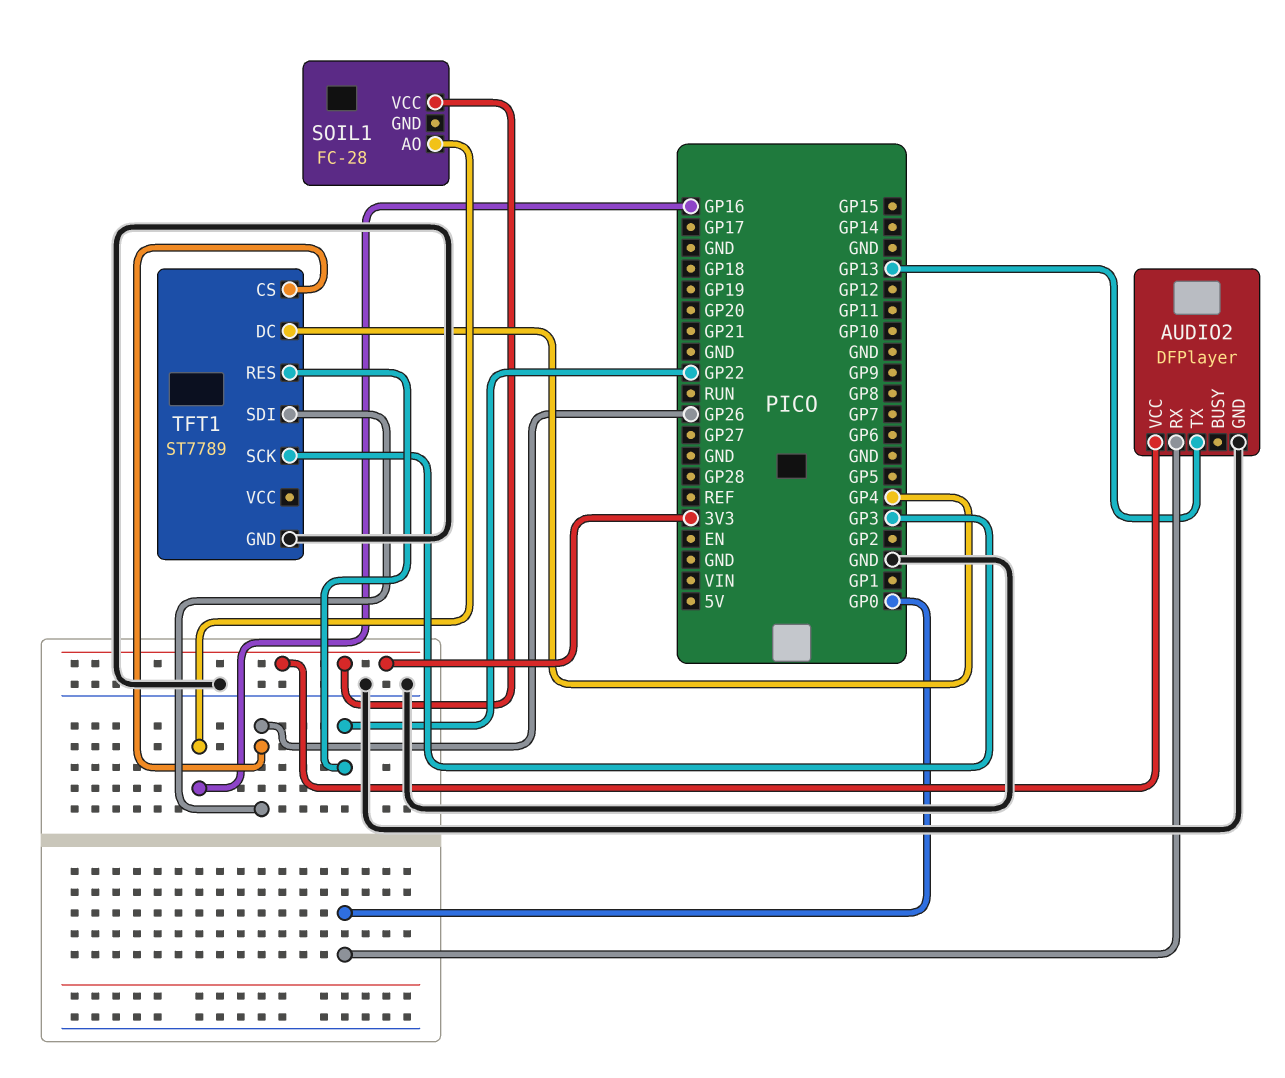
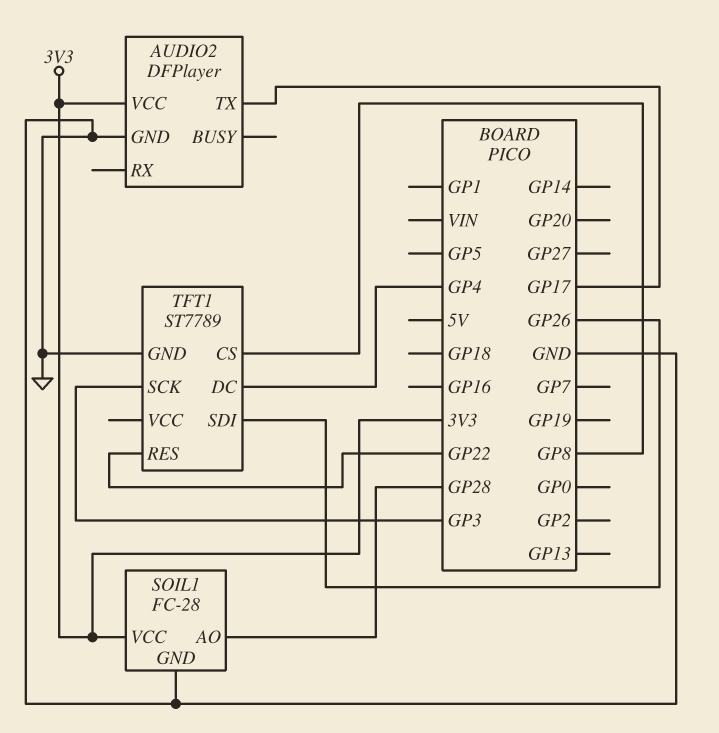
AUDIO2 pin RX: GP0 -> none
AUDIO2 pin TX: GP13 -> GP17
SOIL1 pin AO: GP16 -> GP28
SOIL1 pin GND: none -> GND
TFT1 pin CS: GP26 -> GP8

